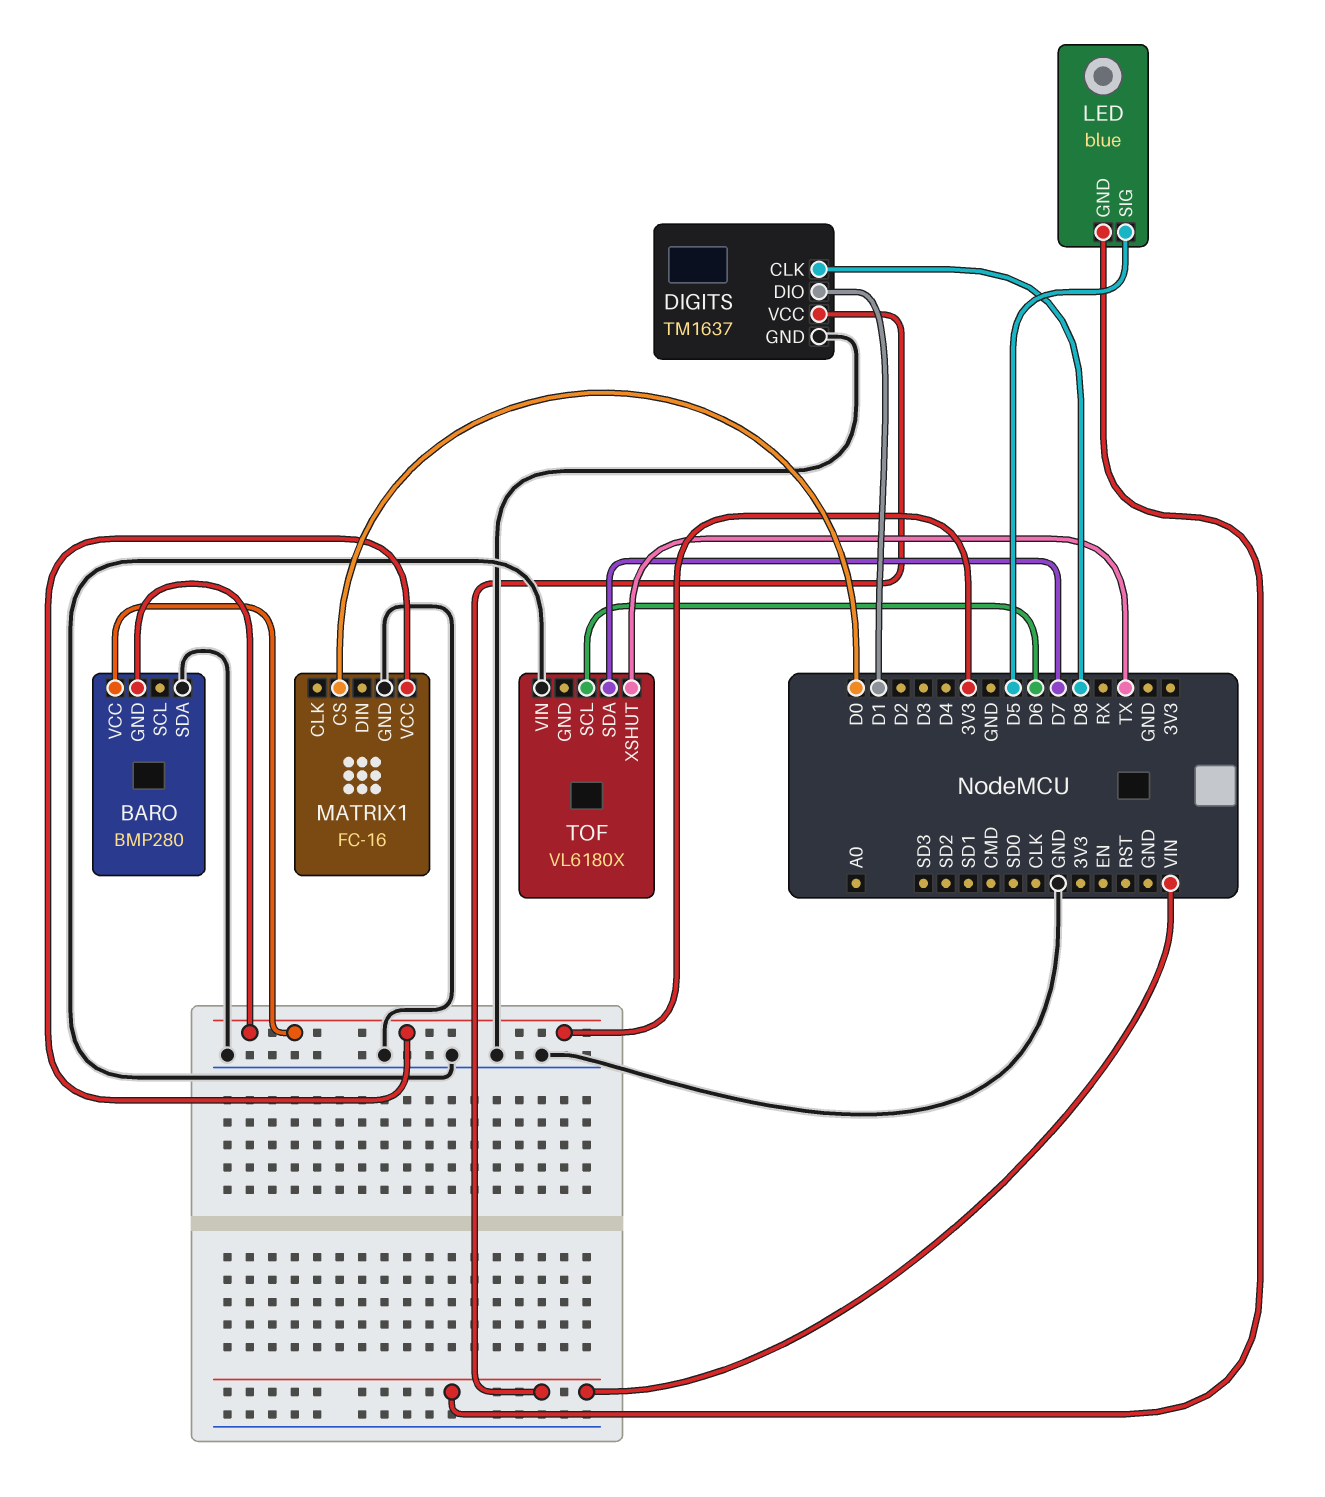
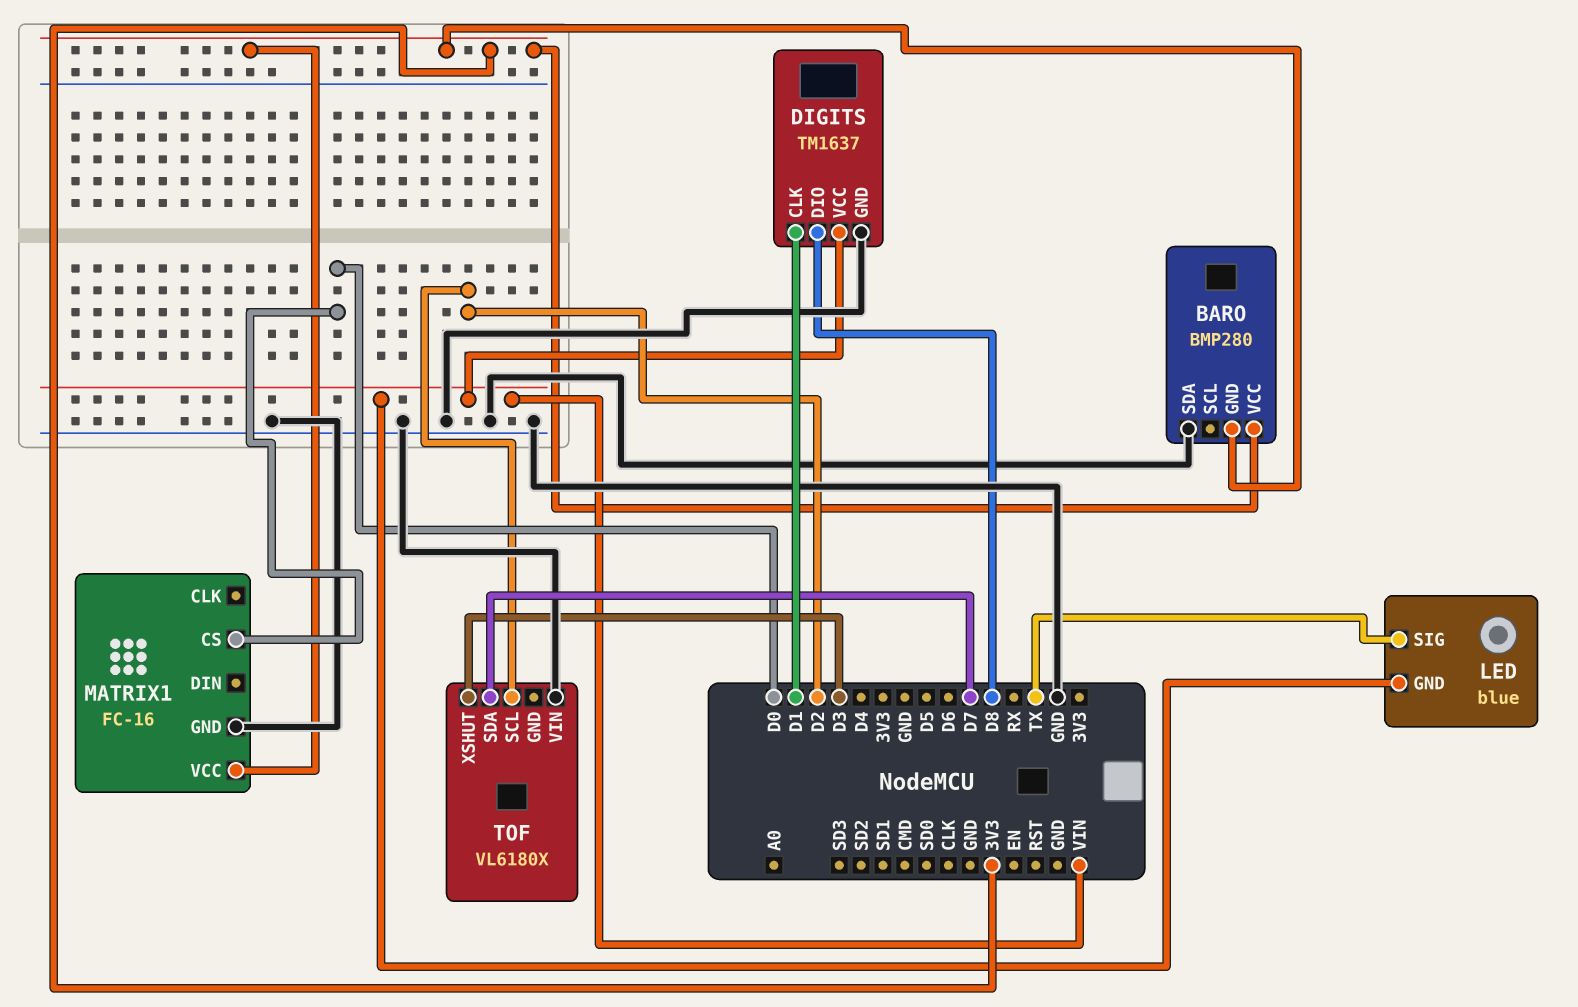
DIGITS pin CLK: D8 -> D1
DIGITS pin DIO: D1 -> D8
LED pin SIG: D5 -> TX
TOF pin SCL: D6 -> D2
TOF pin XSHUT: TX -> D3

